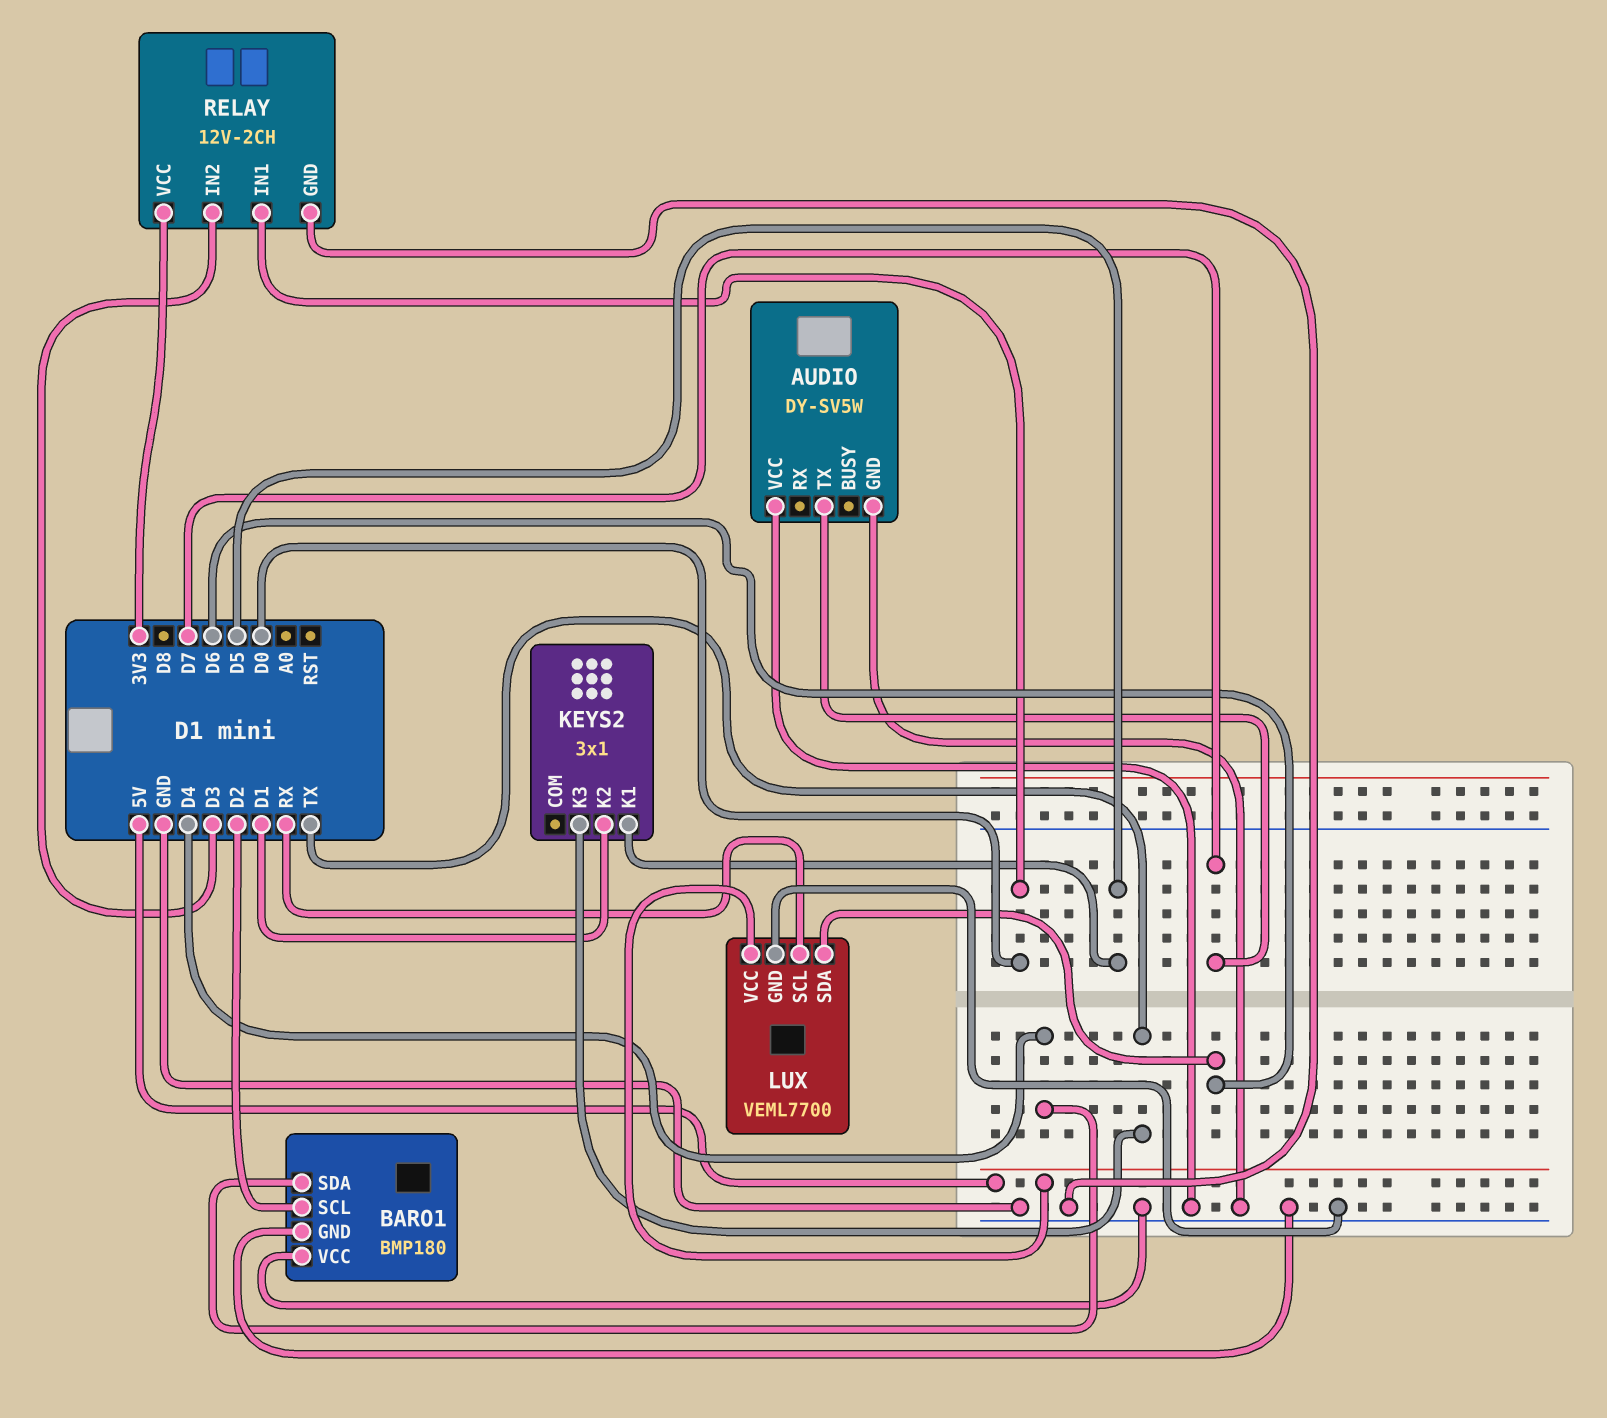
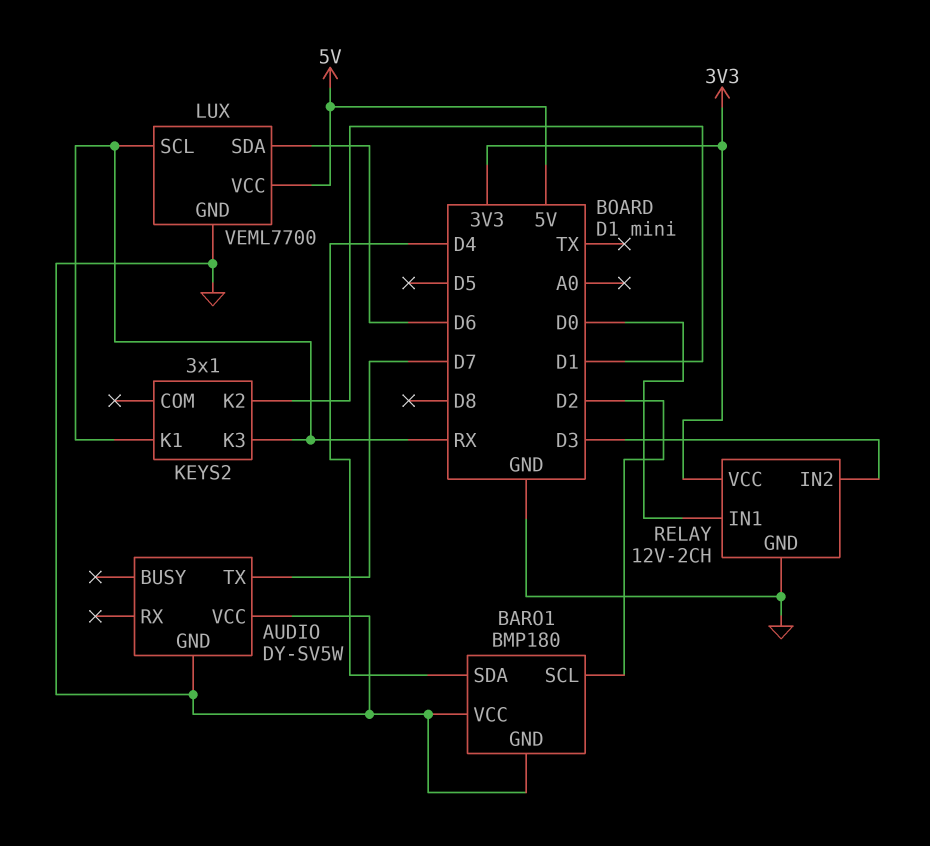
KEYS2 pin K1: D5 -> RX
KEYS2 pin K3: TX -> RX

